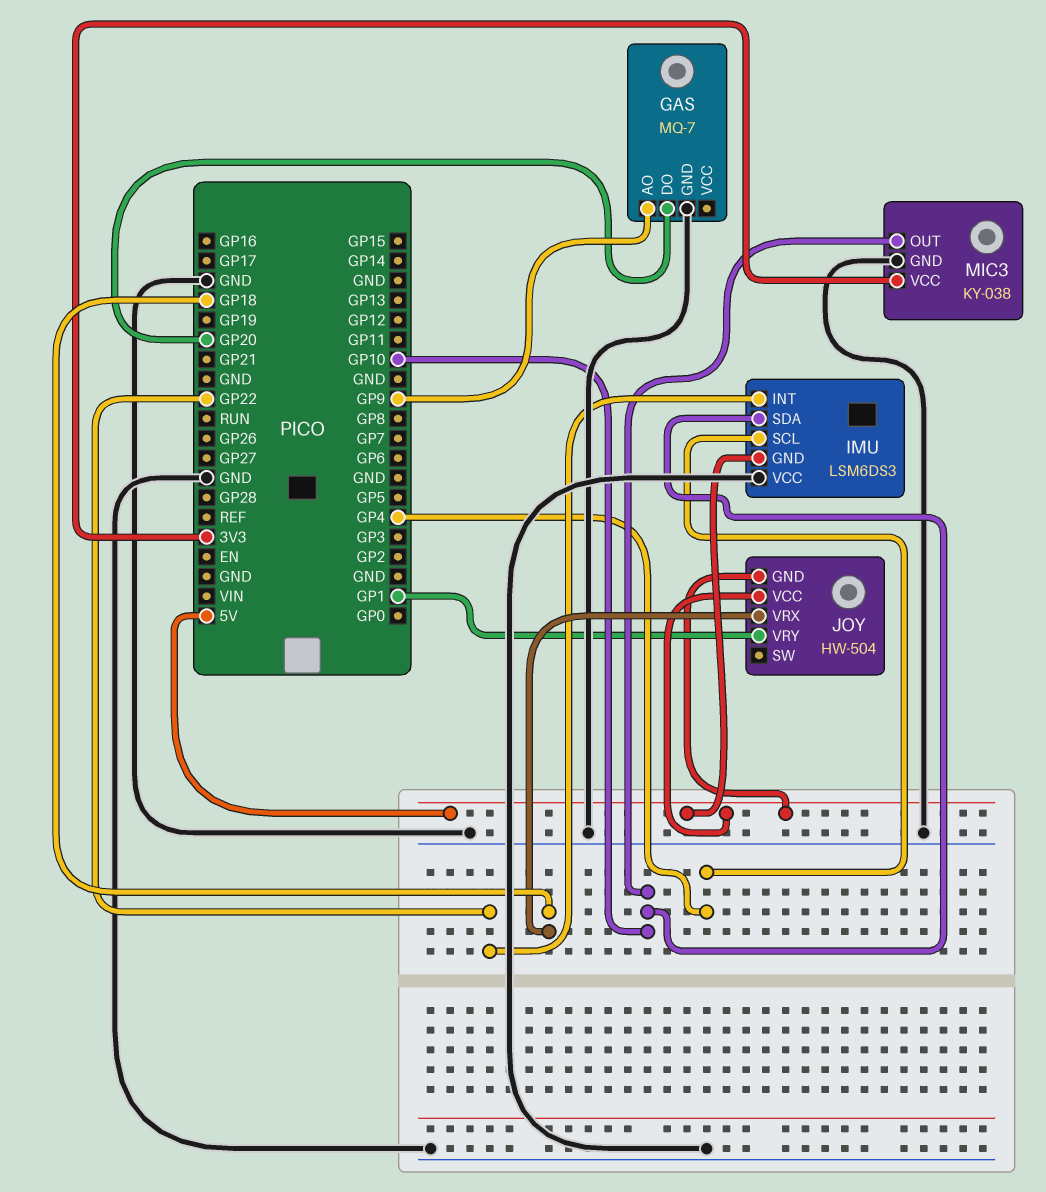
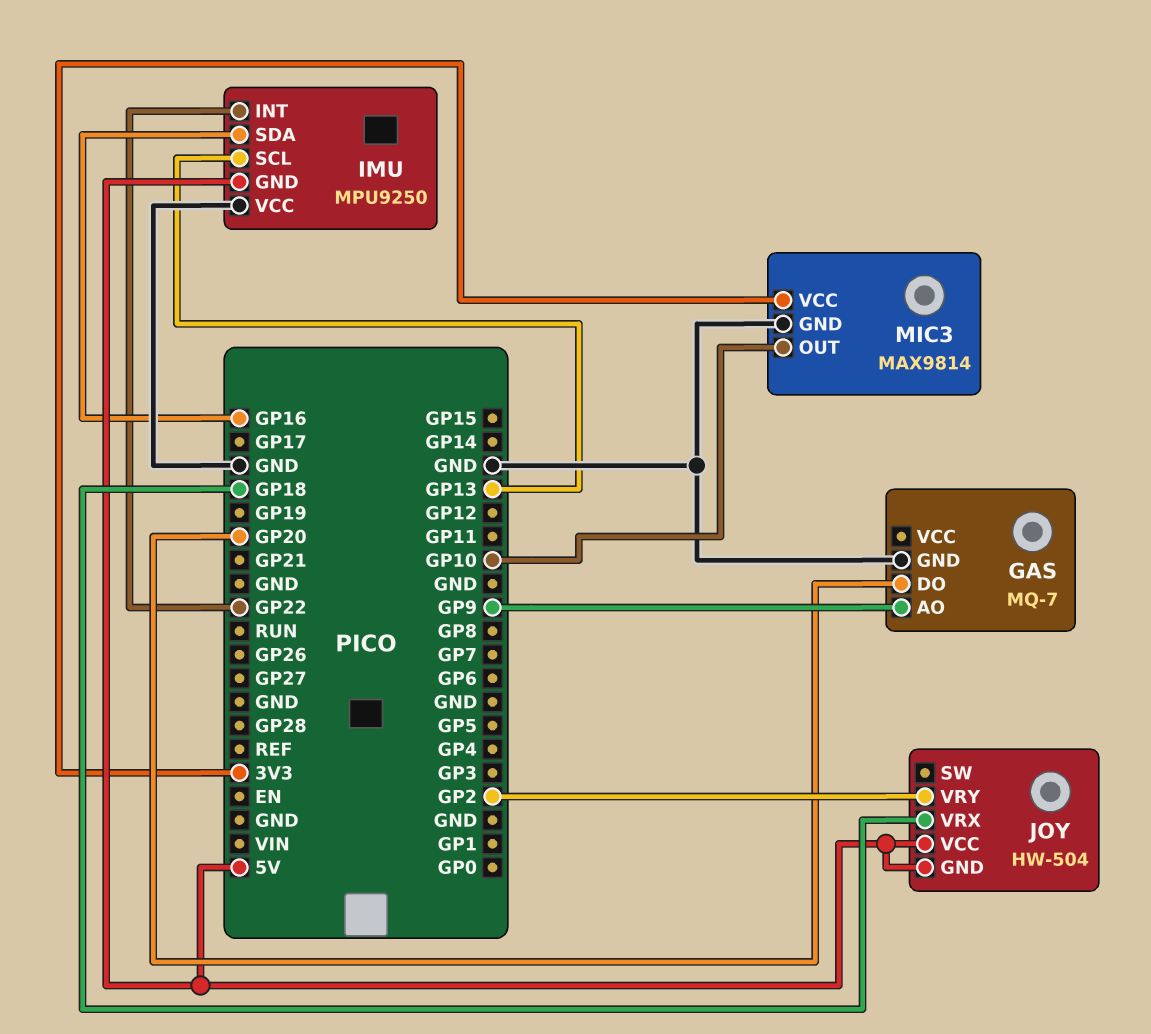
IMU: LSM6DS3 -> MPU9250
IMU pin SCL: GP4 -> GP13
IMU pin SDA: GP10 -> GP16
JOY pin VRY: GP1 -> GP2
MIC3: KY-038 -> MAX9814

